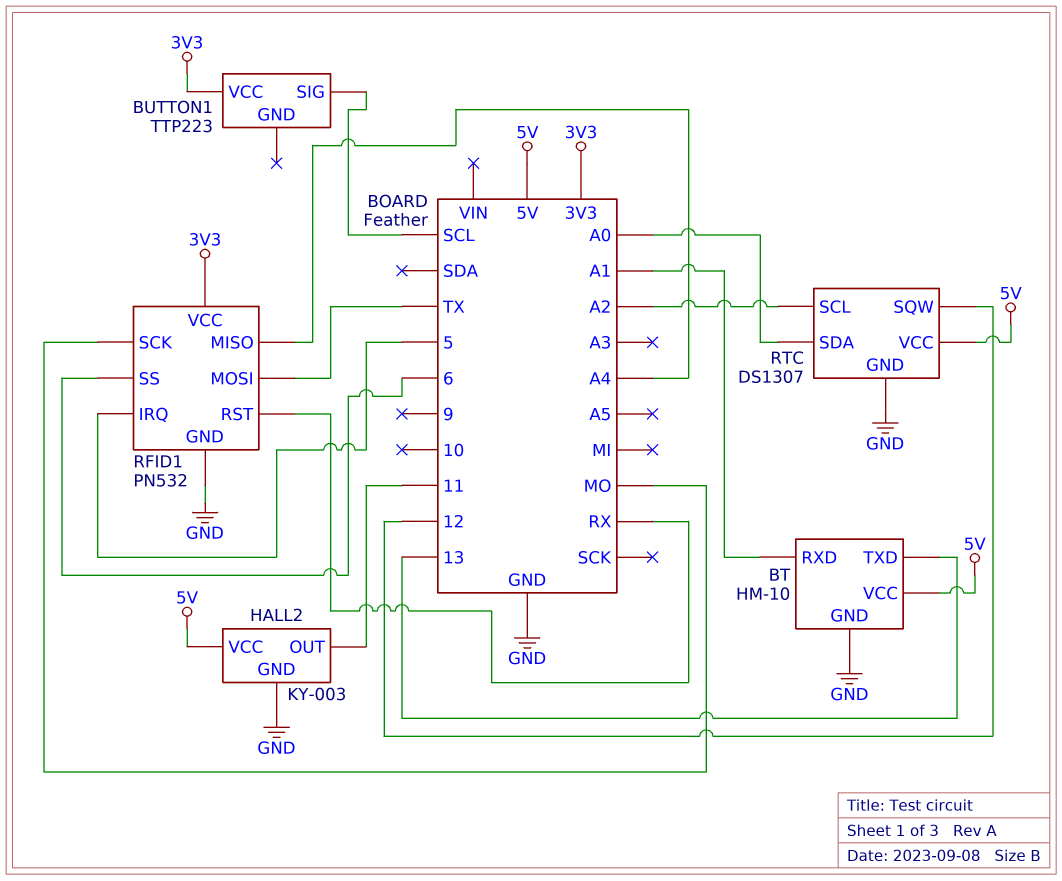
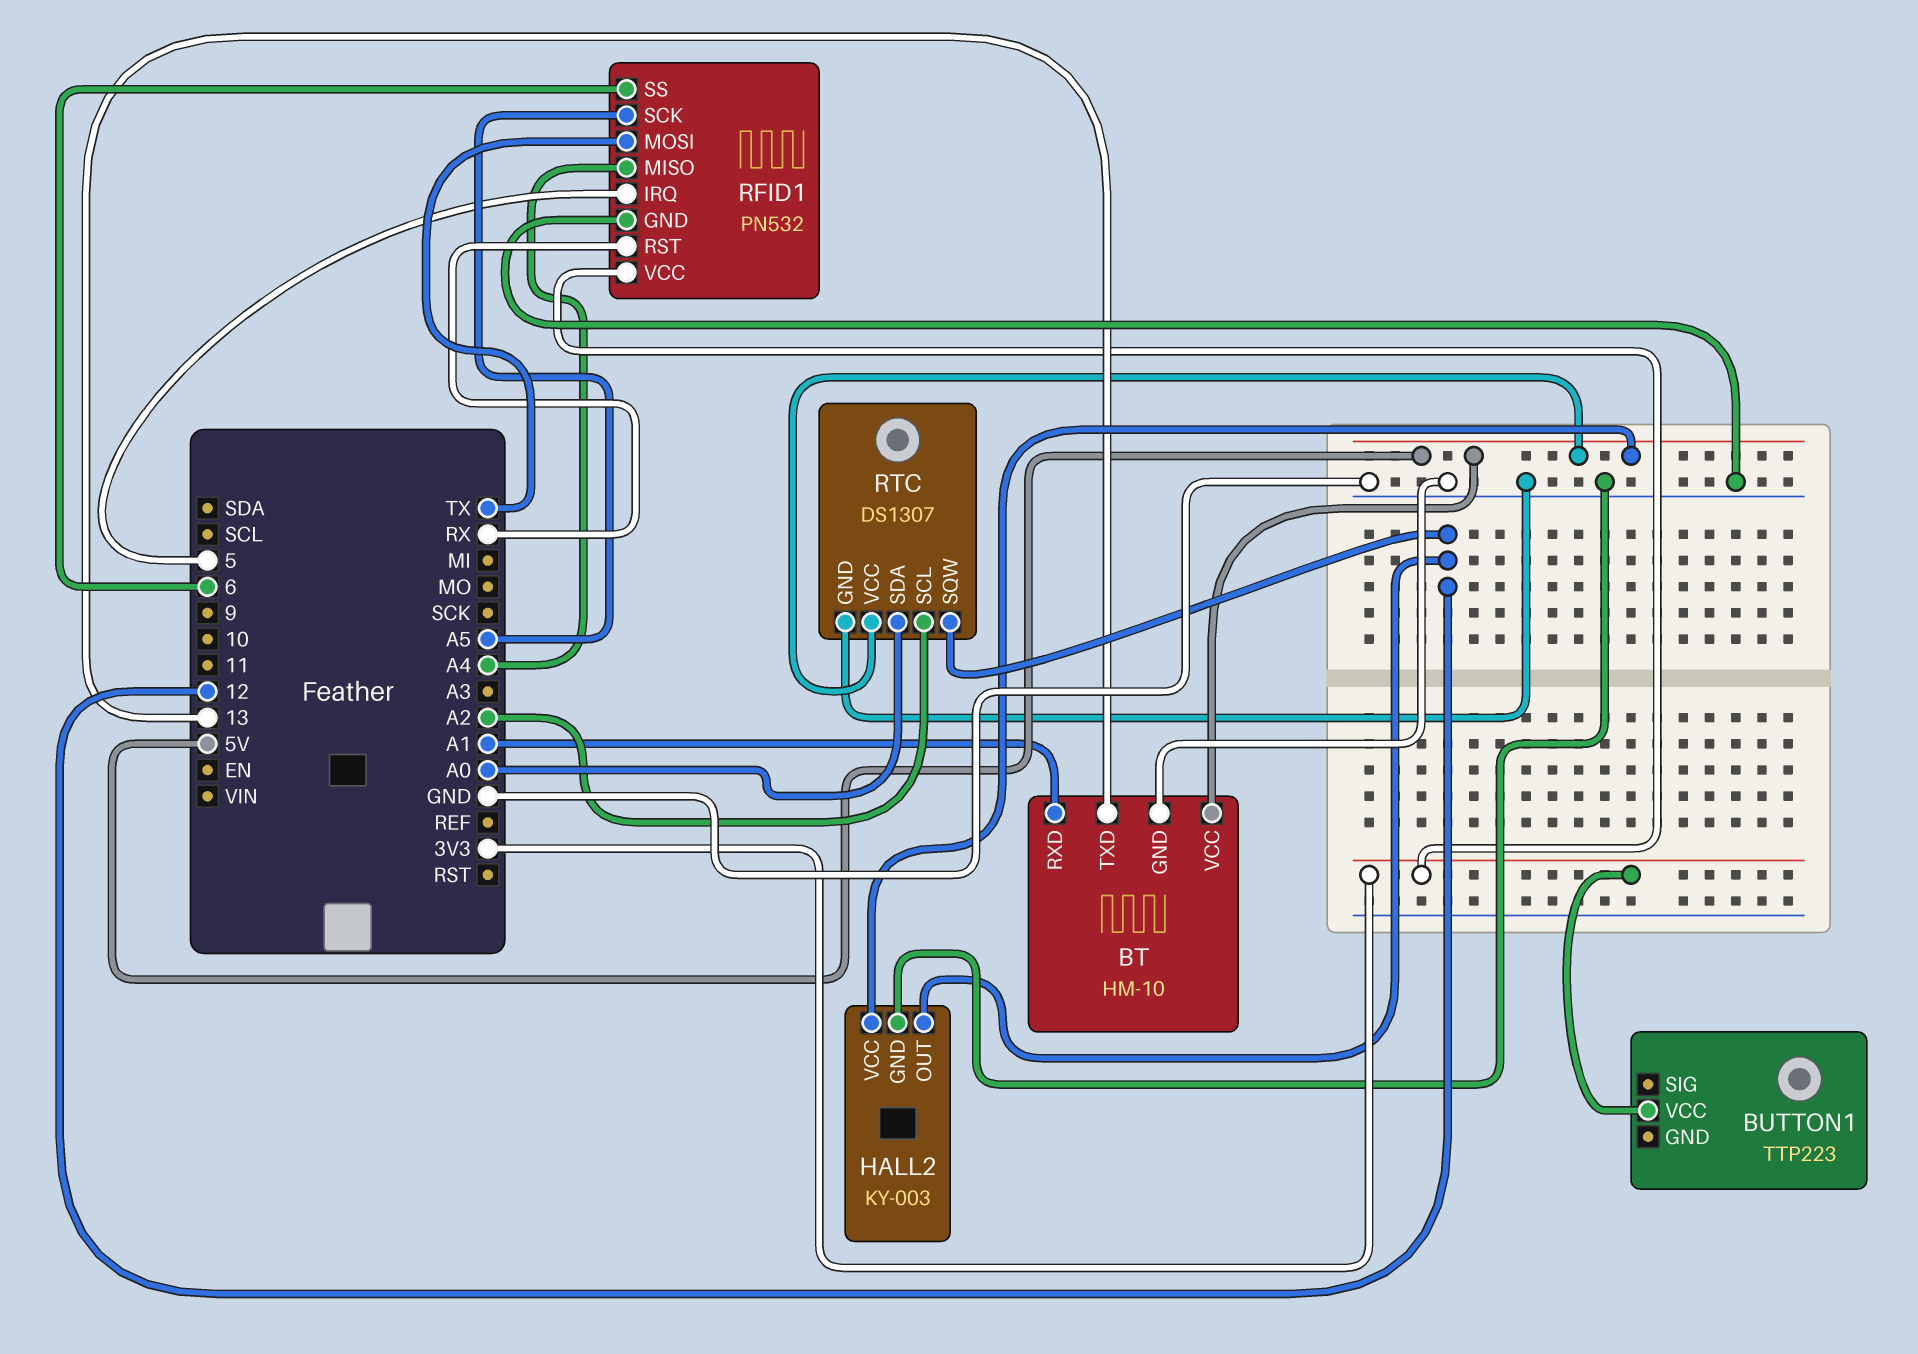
BUTTON1 pin SIG: SCL -> none
HALL2 pin OUT: 11 -> 12
RFID1 pin SCK: MO -> A5

